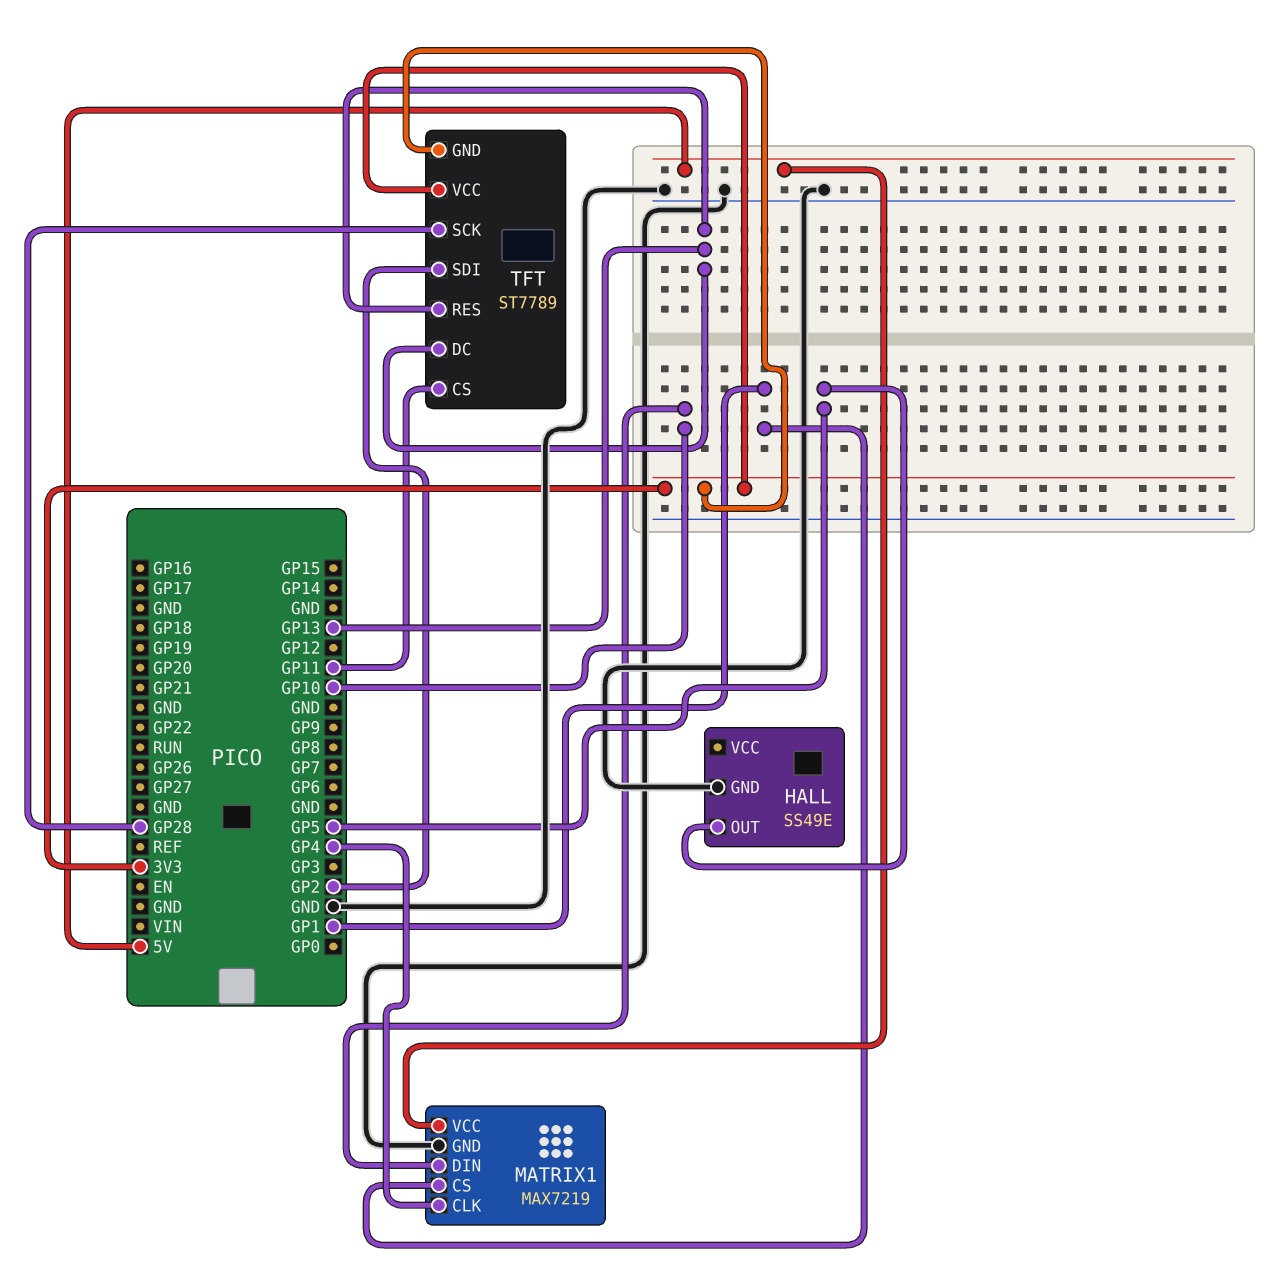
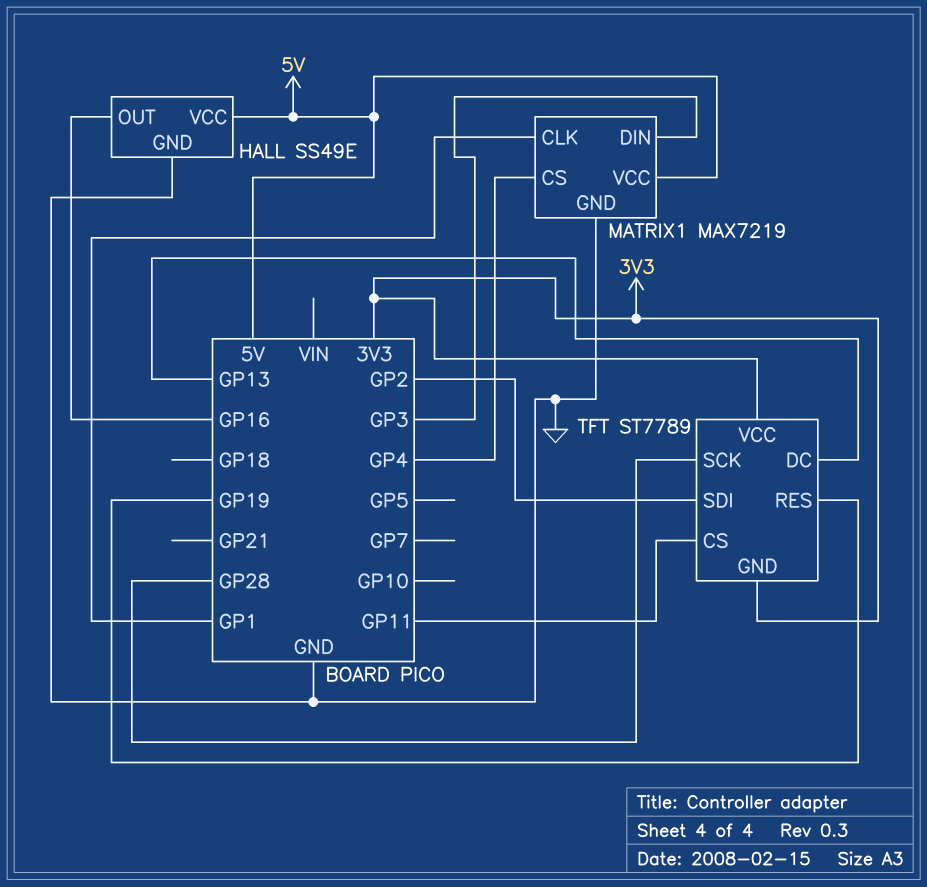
HALL pin OUT: GP5 -> GP16
HALL pin VCC: none -> 5V
MATRIX1 pin CLK: GP4 -> GP1
MATRIX1 pin CS: GP1 -> GP4
MATRIX1 pin DIN: GP10 -> GP3
TFT pin RES: GP13 -> GP19

